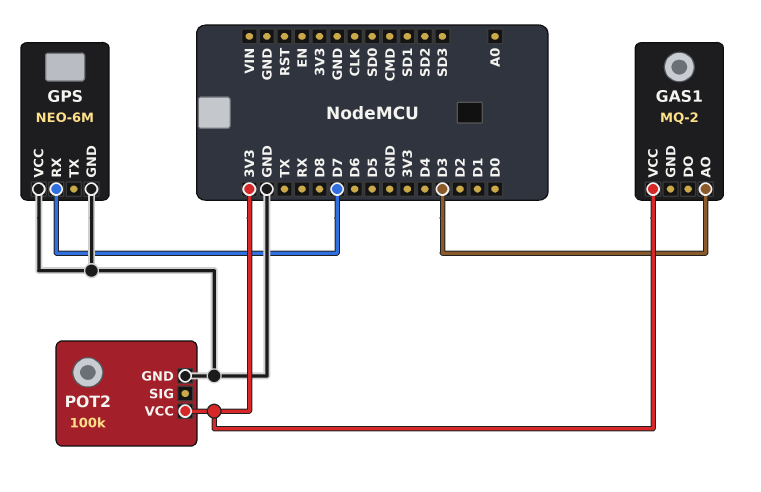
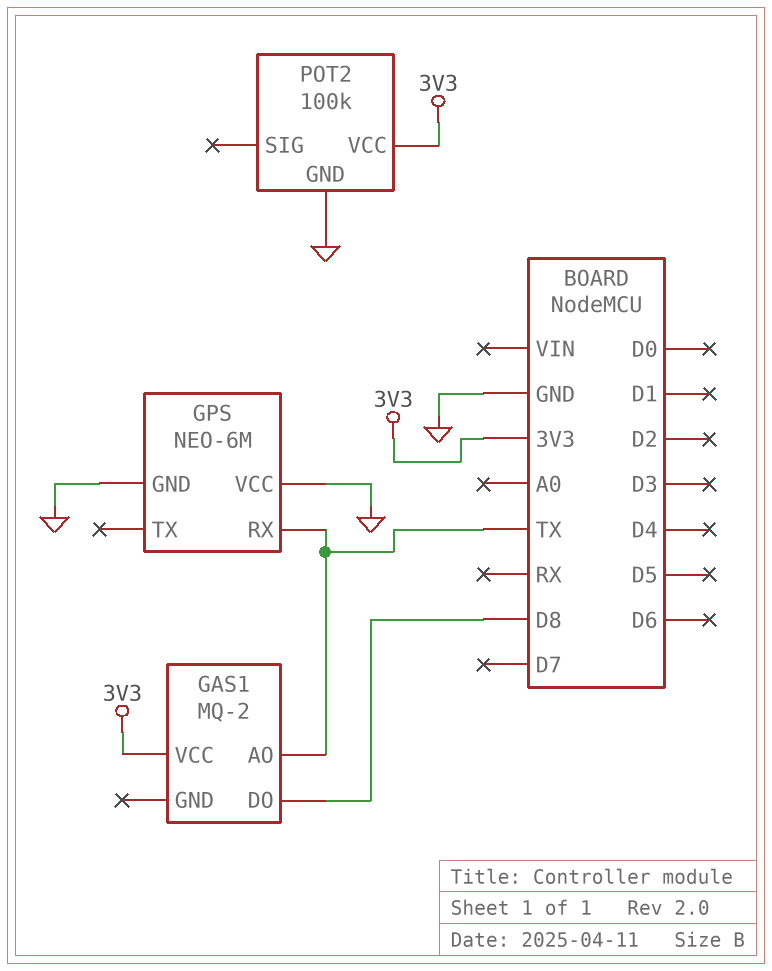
GAS1 pin AO: D3 -> TX
GAS1 pin DO: none -> D8
GPS pin RX: D7 -> TX

